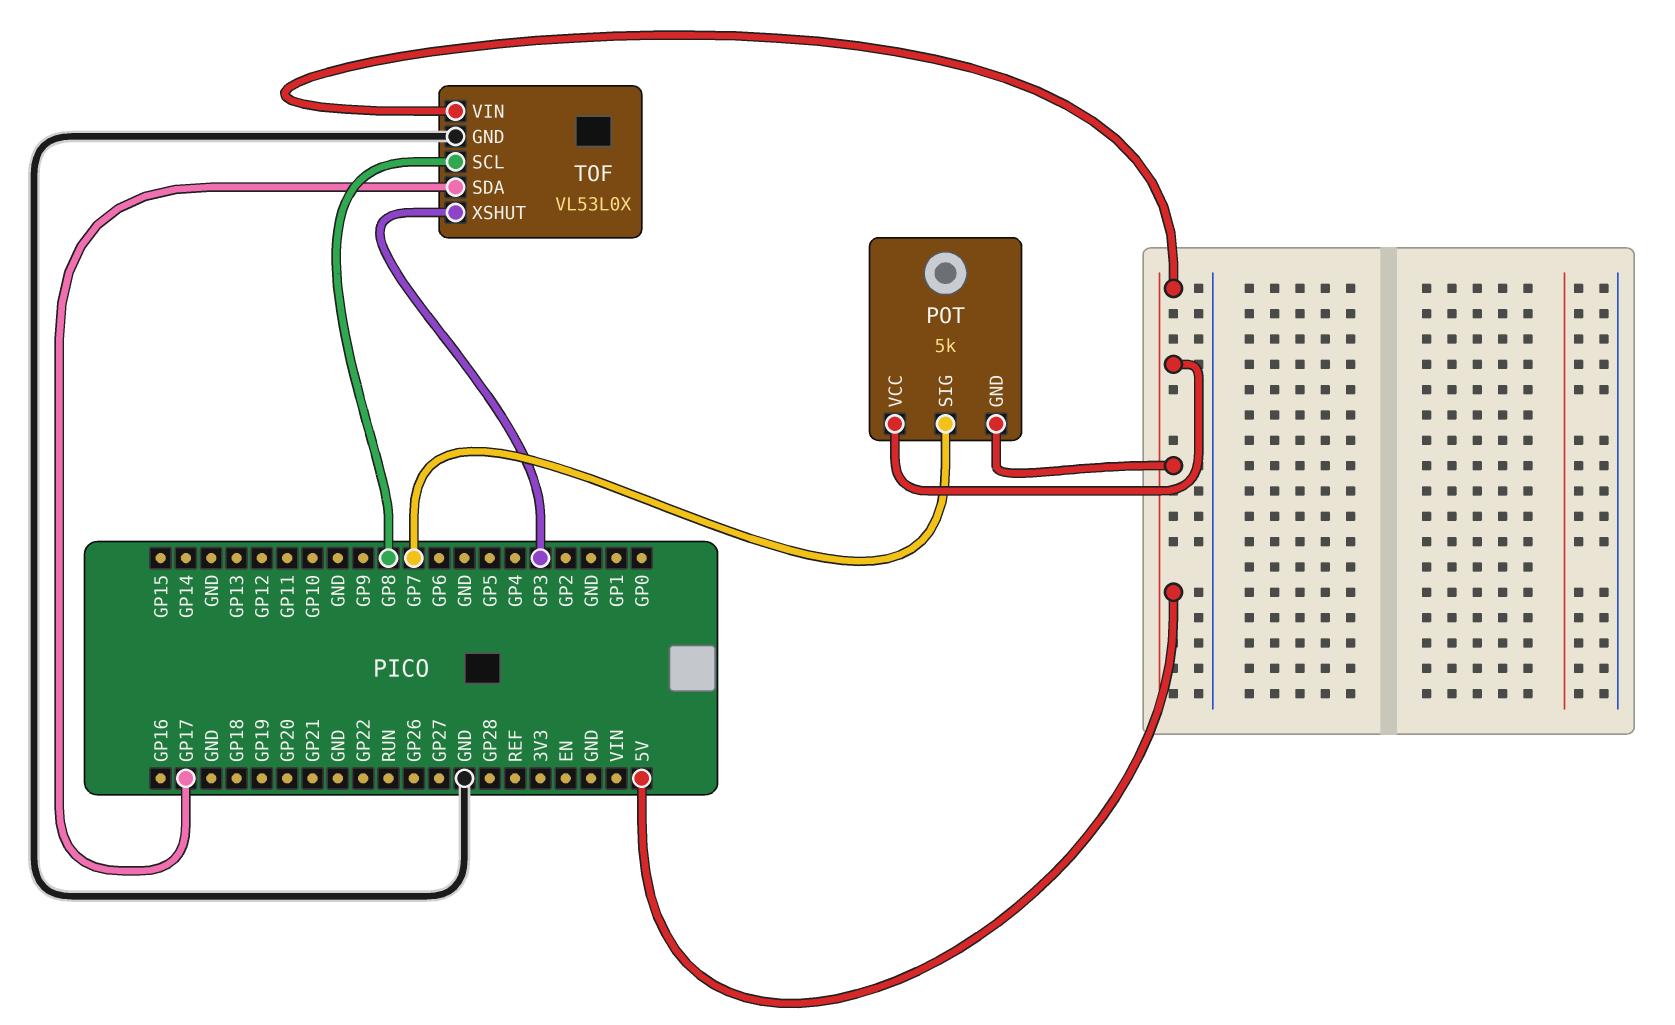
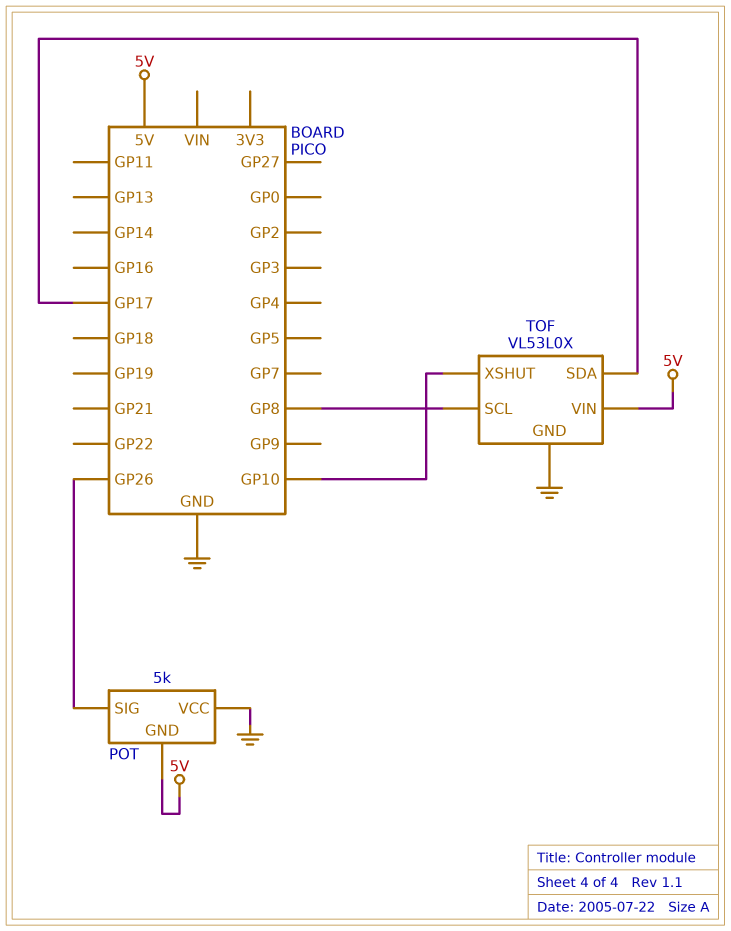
POT pin SIG: GP7 -> GP26
POT pin VCC: 5V -> GND
TOF pin XSHUT: GP3 -> GP10

